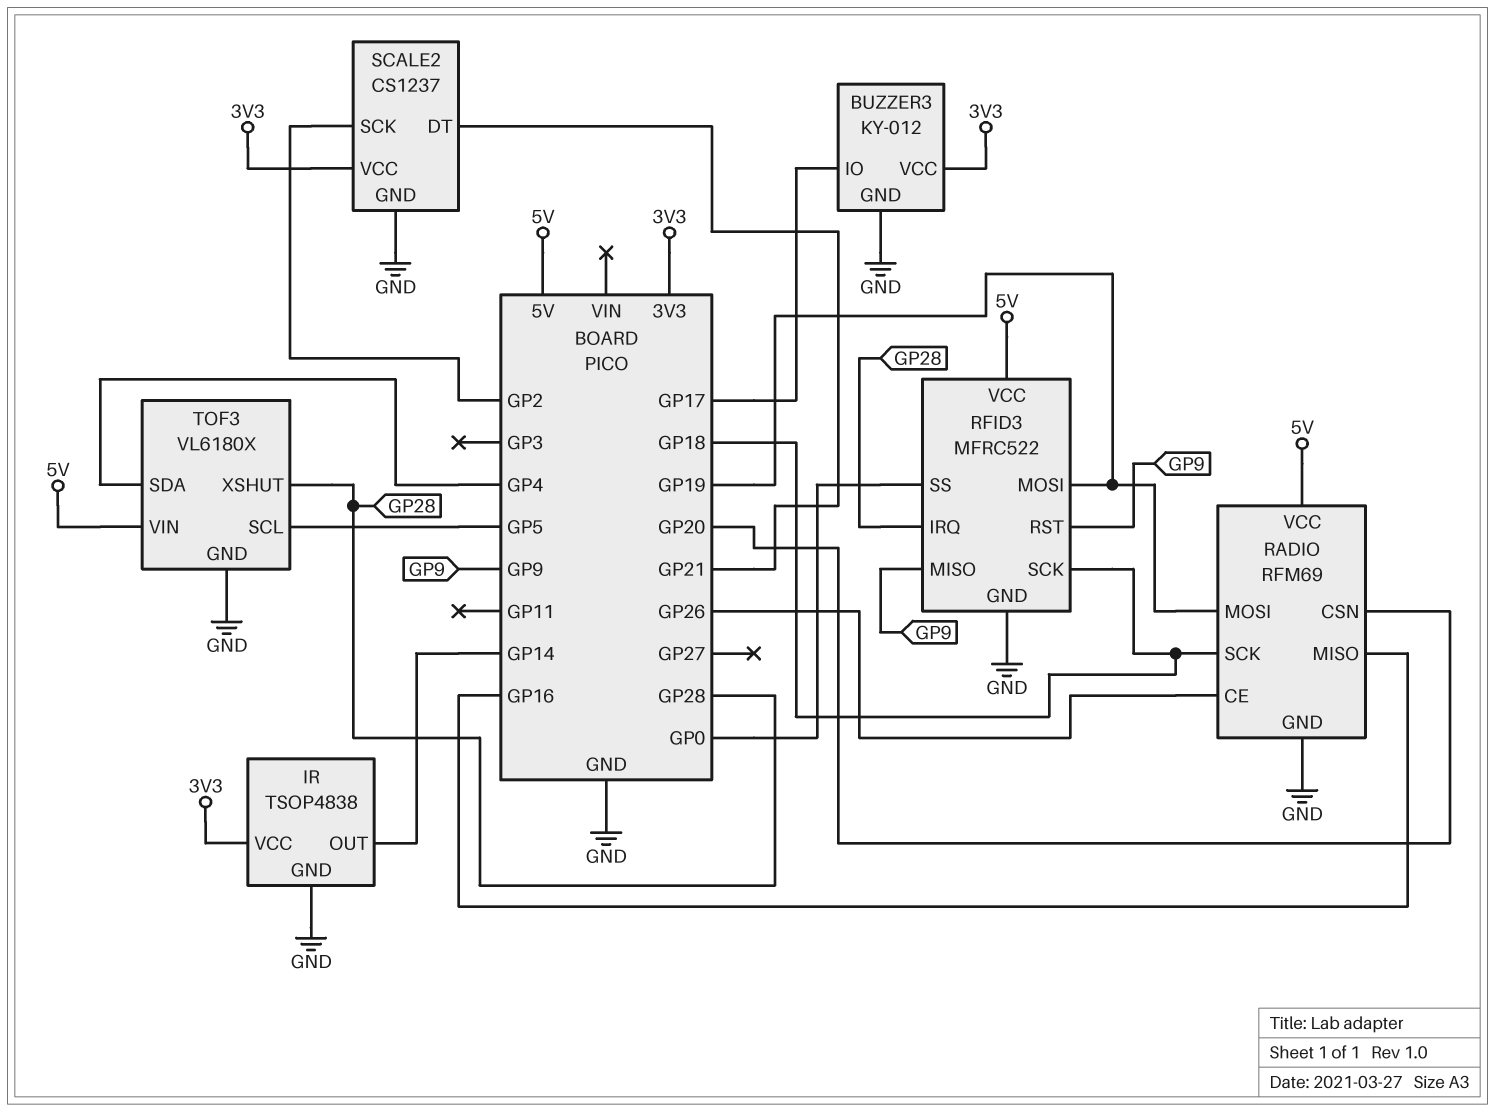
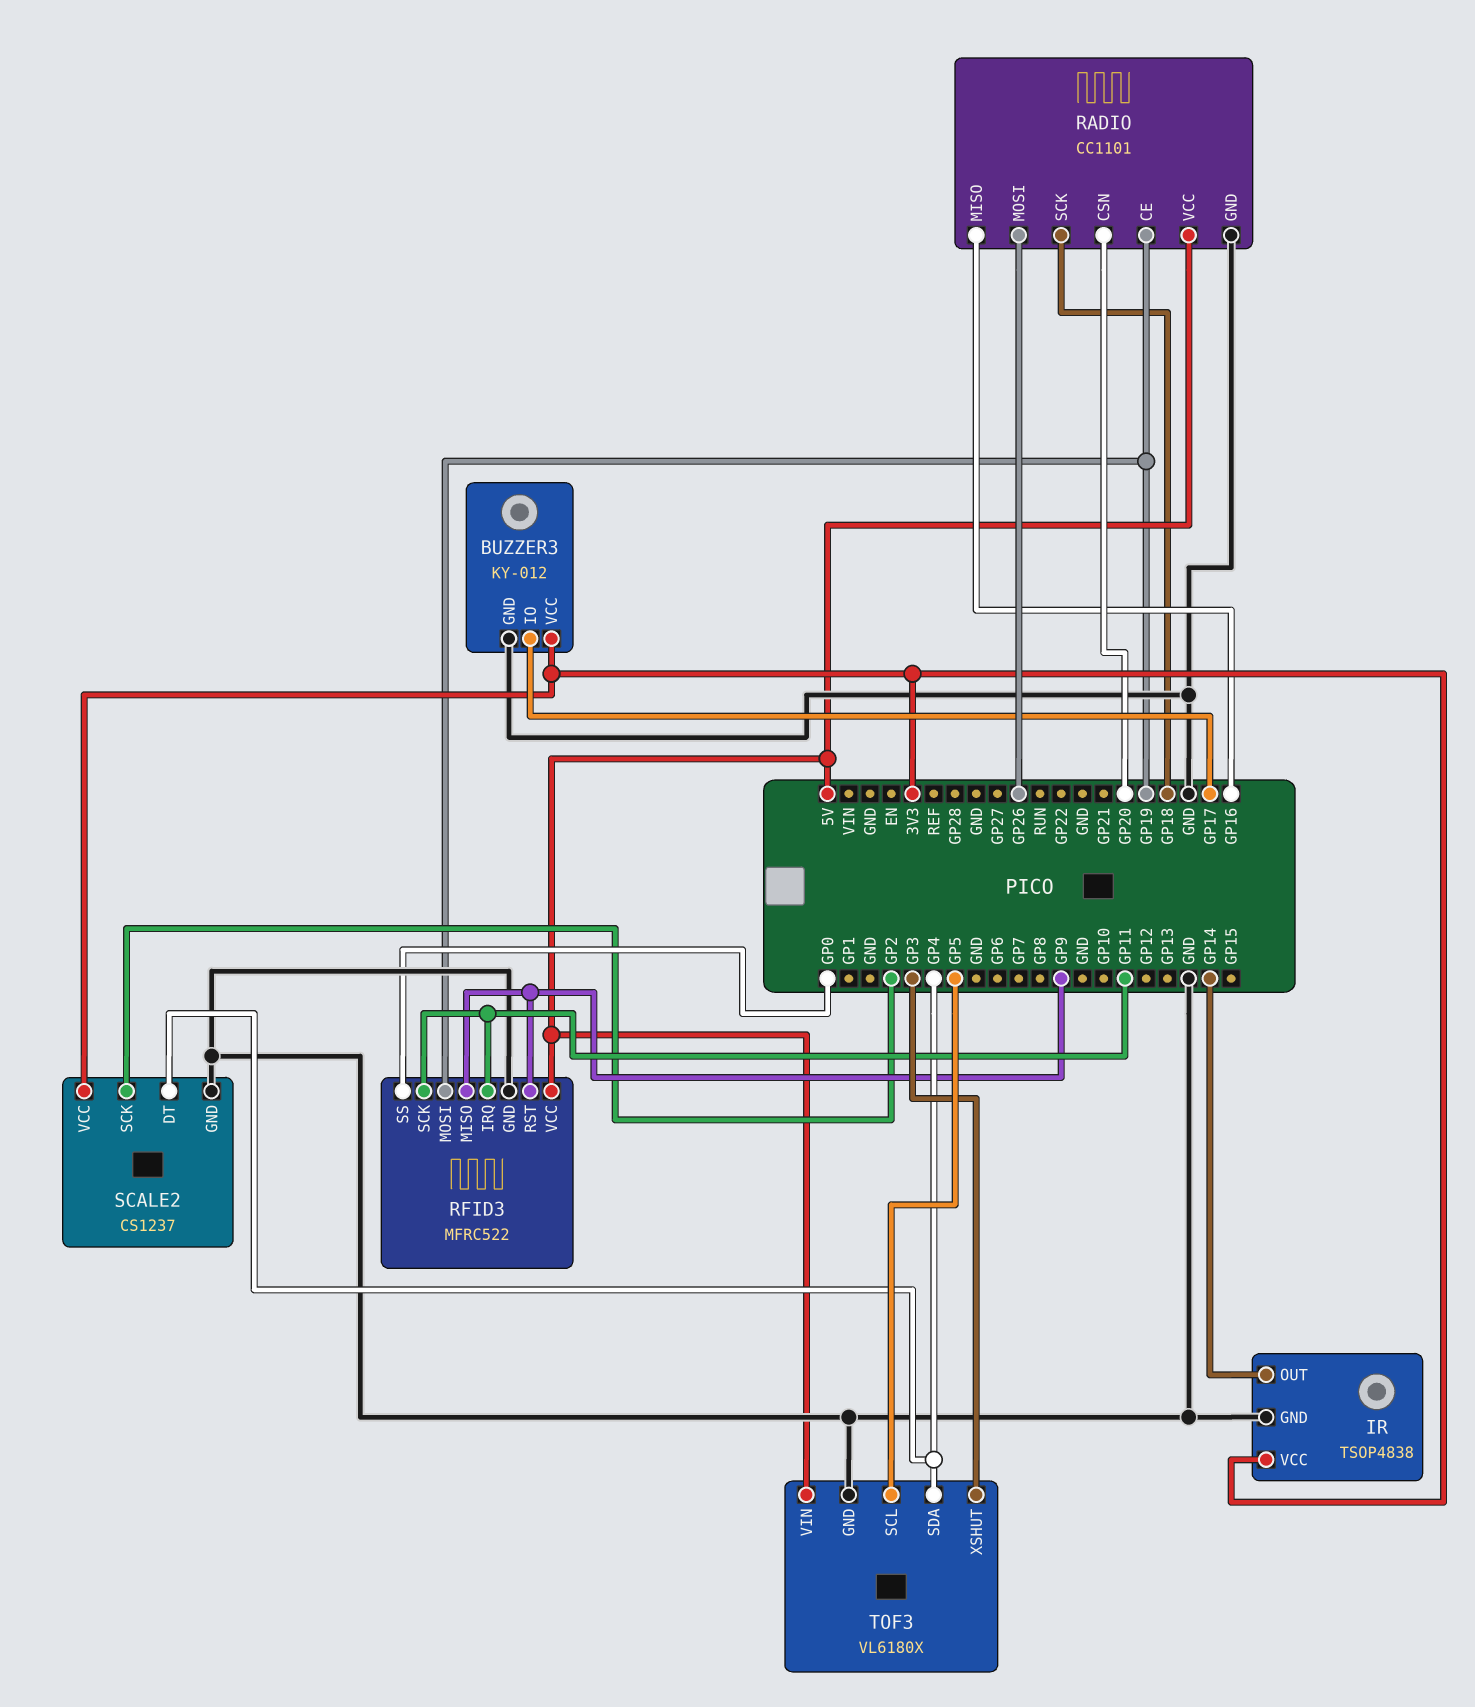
RADIO: RFM69 -> CC1101
RADIO pin CE: GP26 -> GP19
RADIO pin MOSI: GP19 -> GP26
RFID3 pin IRQ: GP28 -> GP11
RFID3 pin SCK: GP18 -> GP11
SCALE2 pin DT: GP21 -> GP4
TOF3 pin XSHUT: GP28 -> GP3

